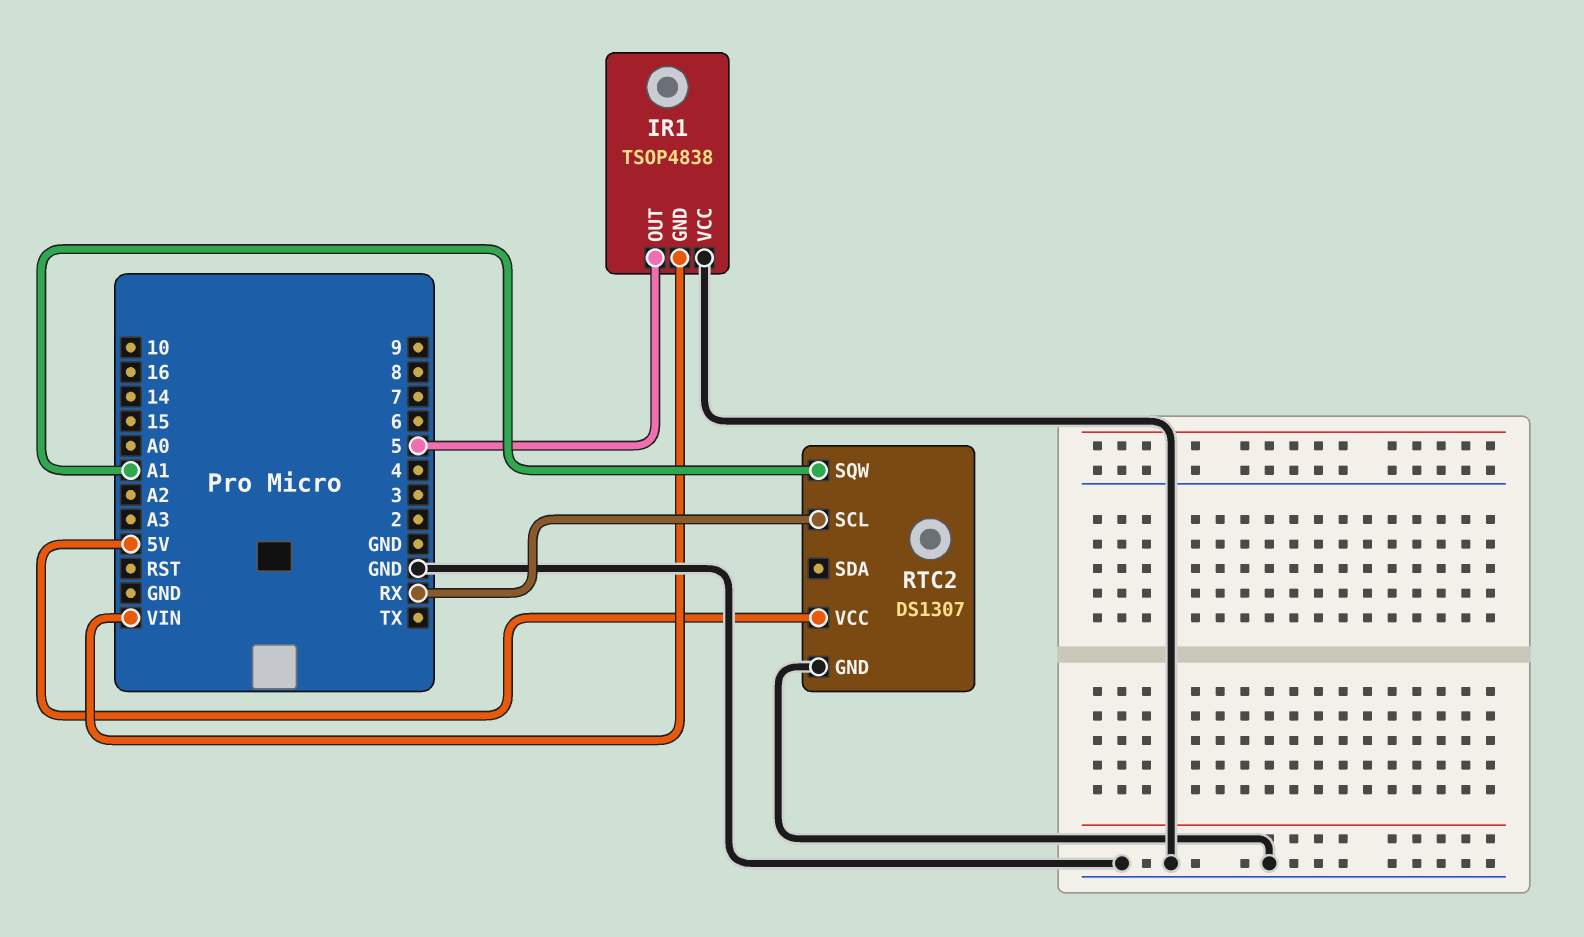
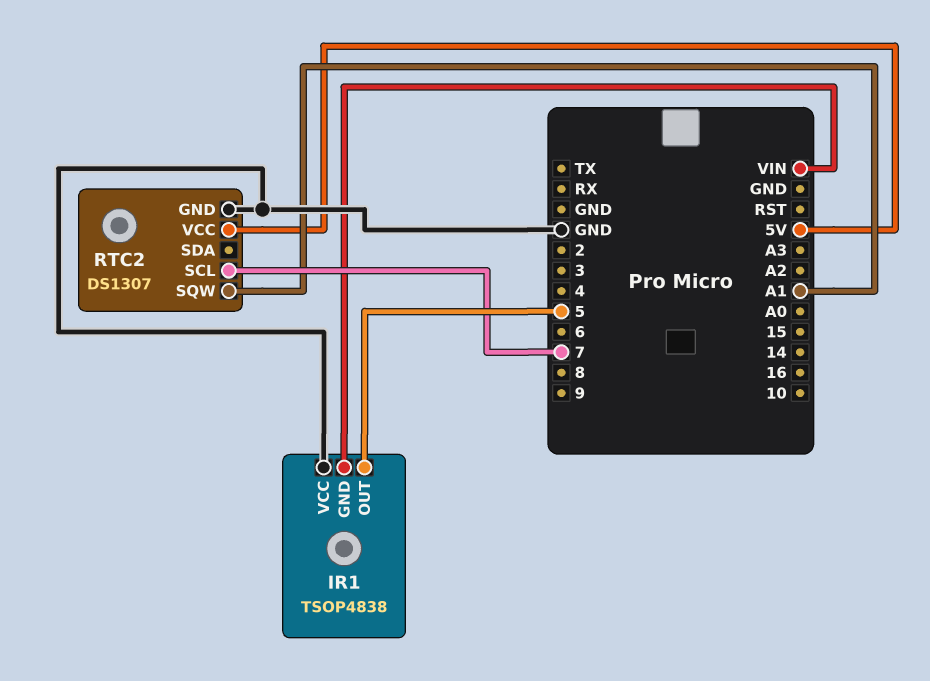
RTC2 pin SCL: RX -> 7

